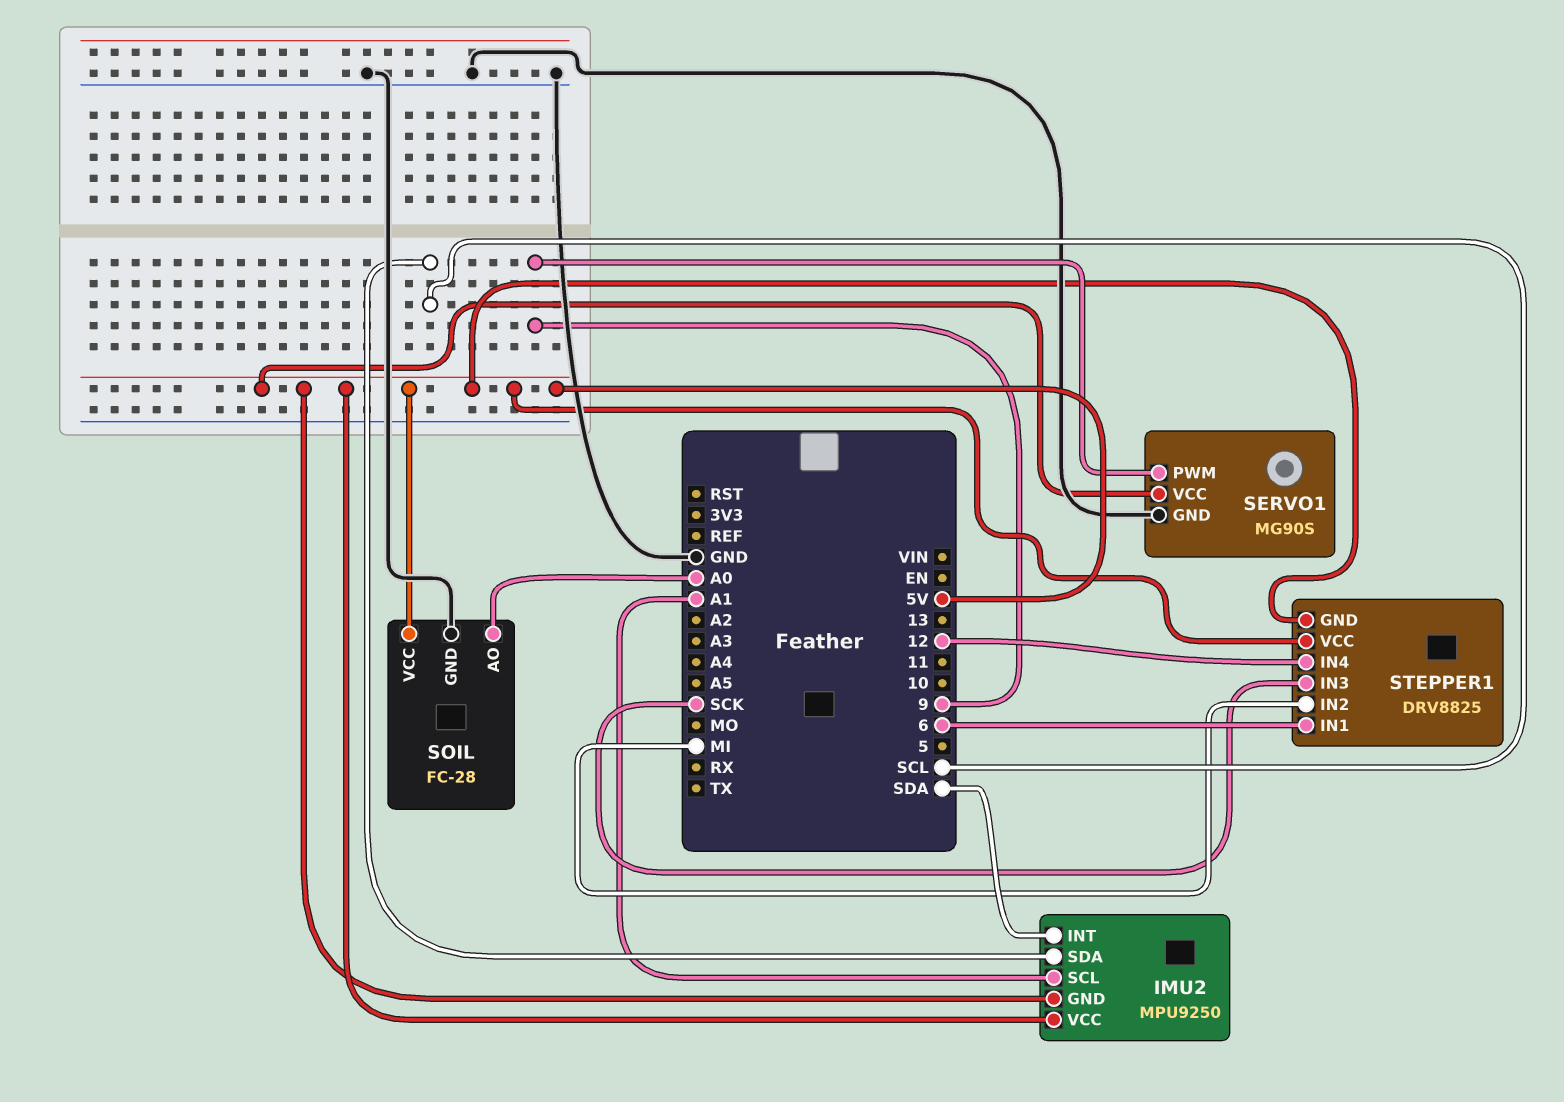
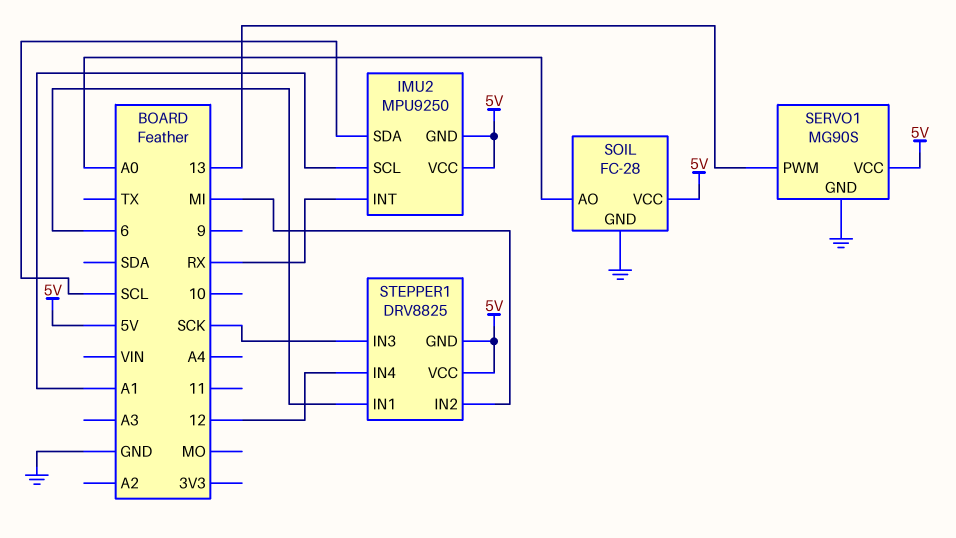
IMU2 pin INT: SDA -> RX
SERVO1 pin PWM: 9 -> 13

